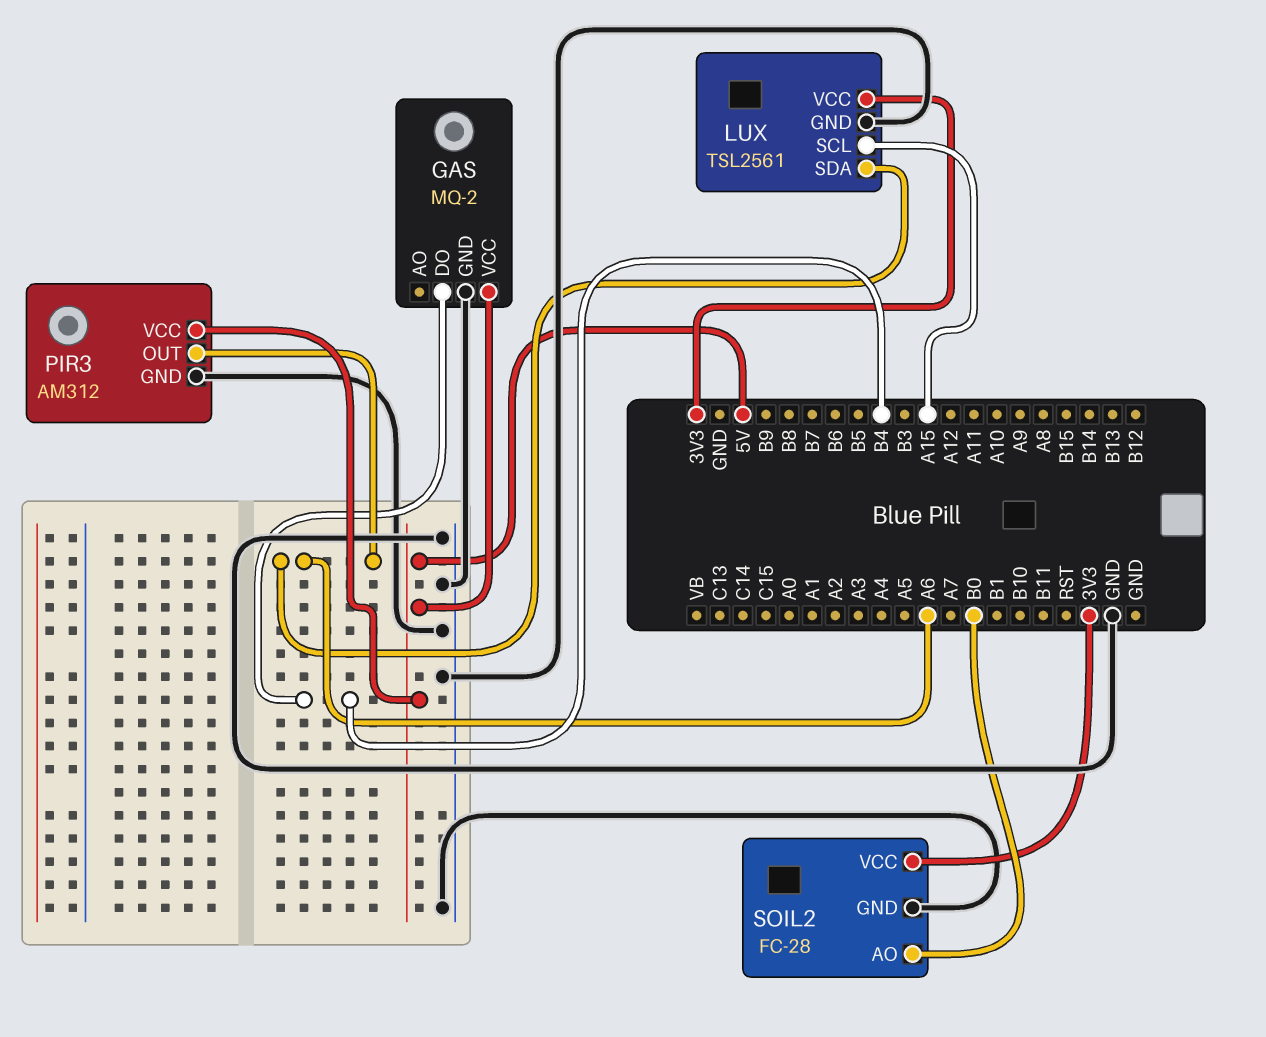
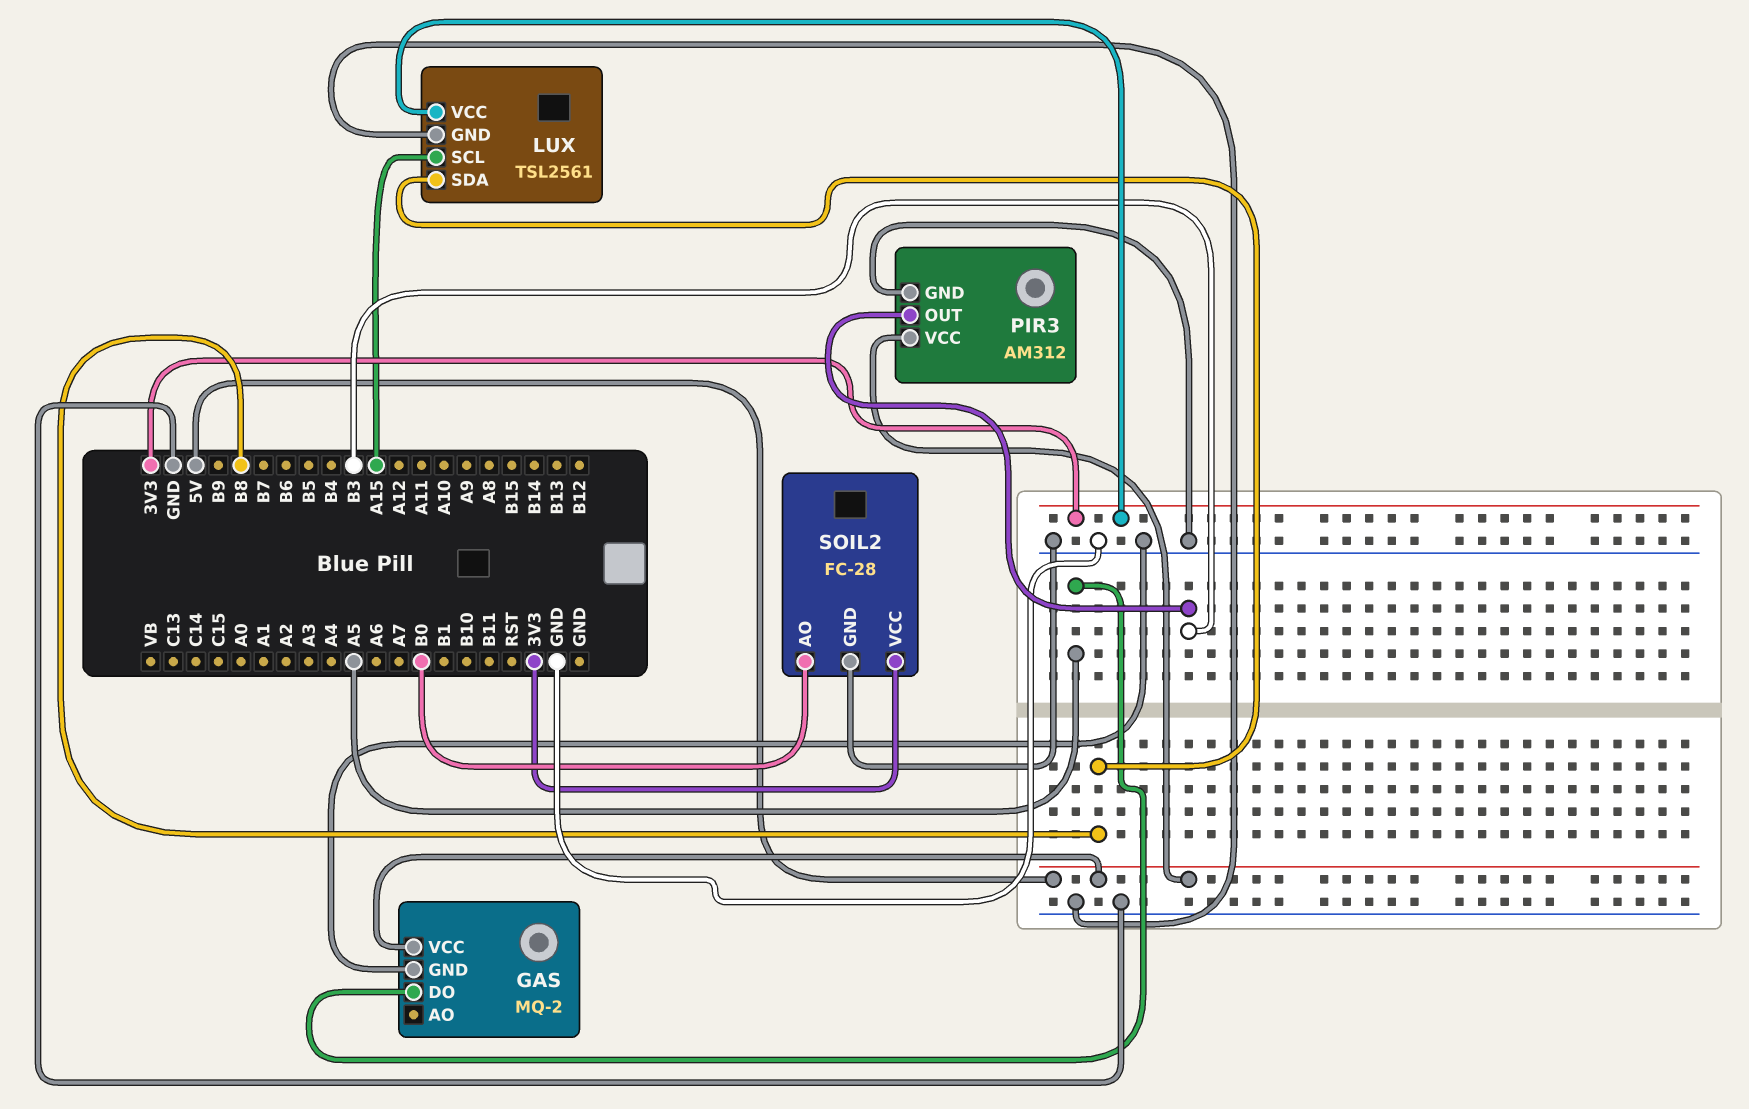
GAS pin DO: B4 -> A5
LUX pin SDA: A6 -> B8
PIR3 pin OUT: A6 -> B3

